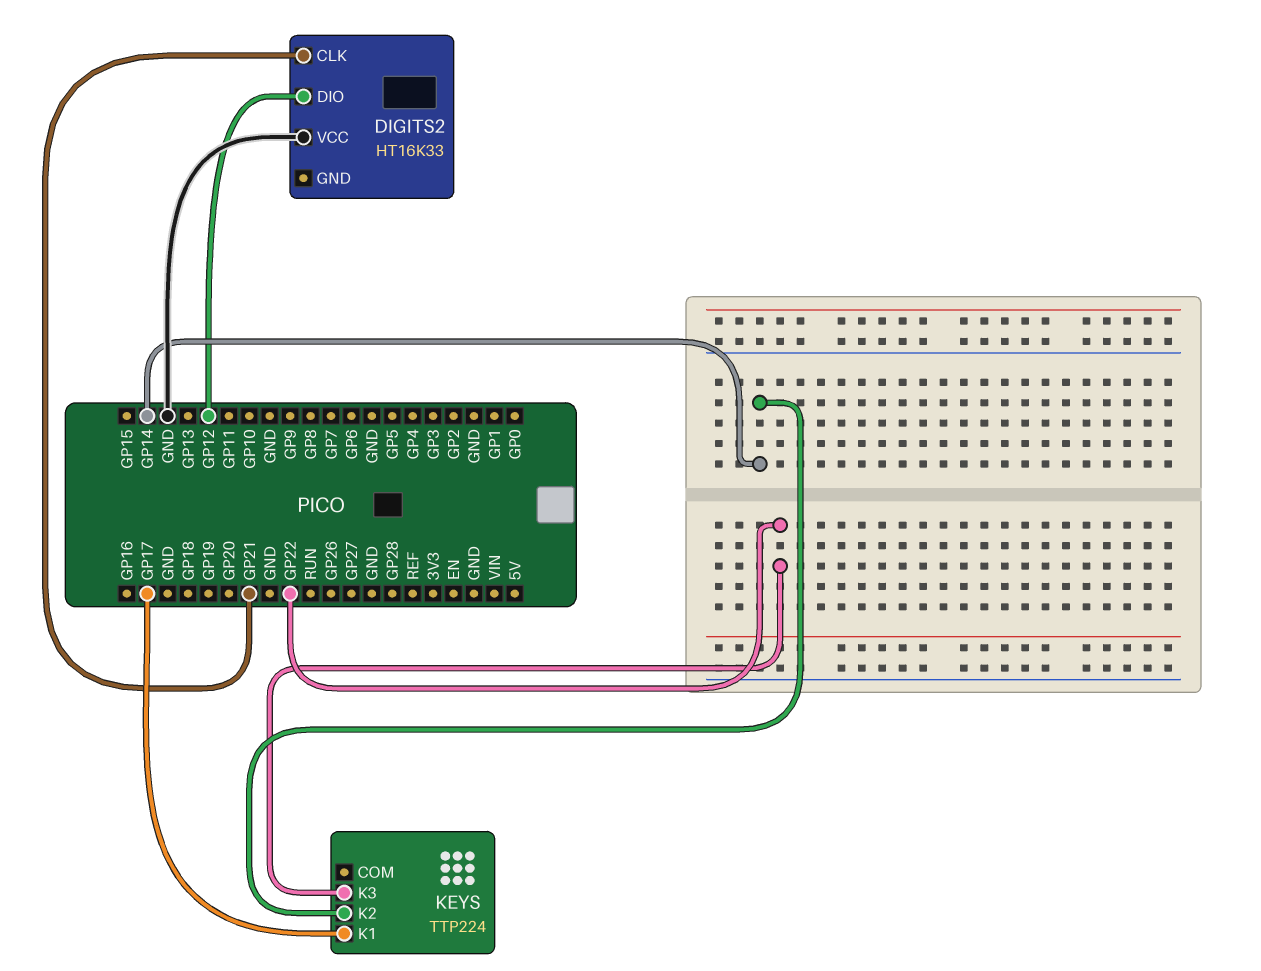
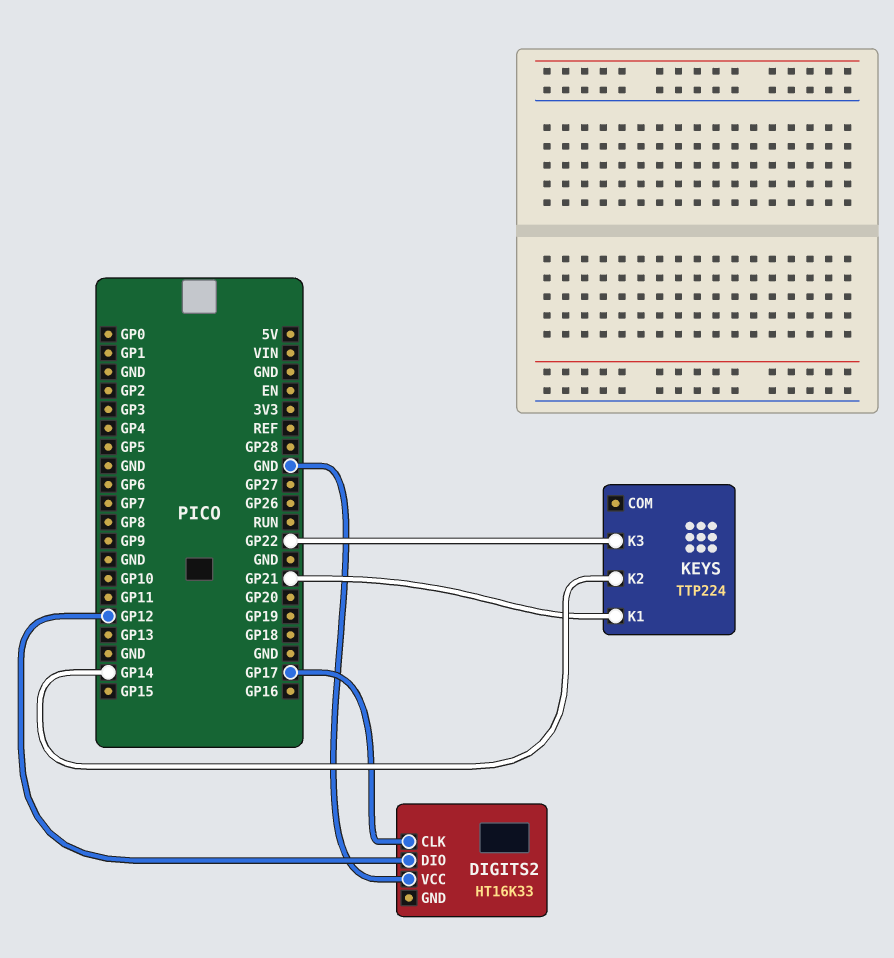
DIGITS2 pin CLK: GP21 -> GP17
KEYS pin K1: GP17 -> GP21

